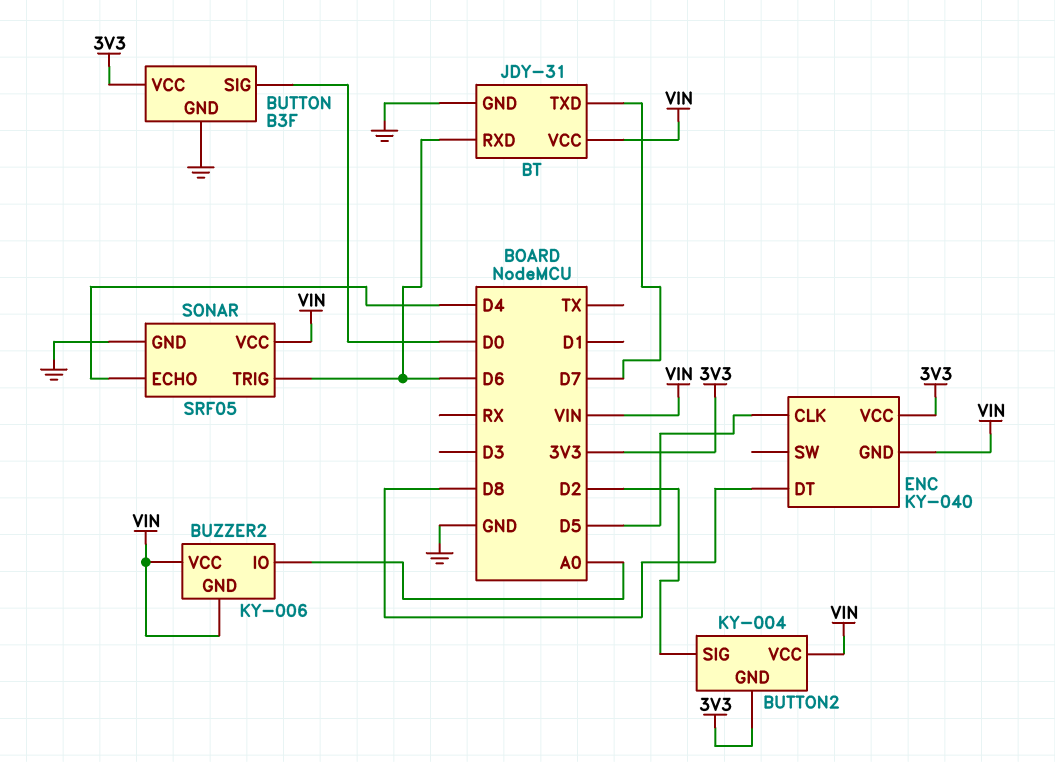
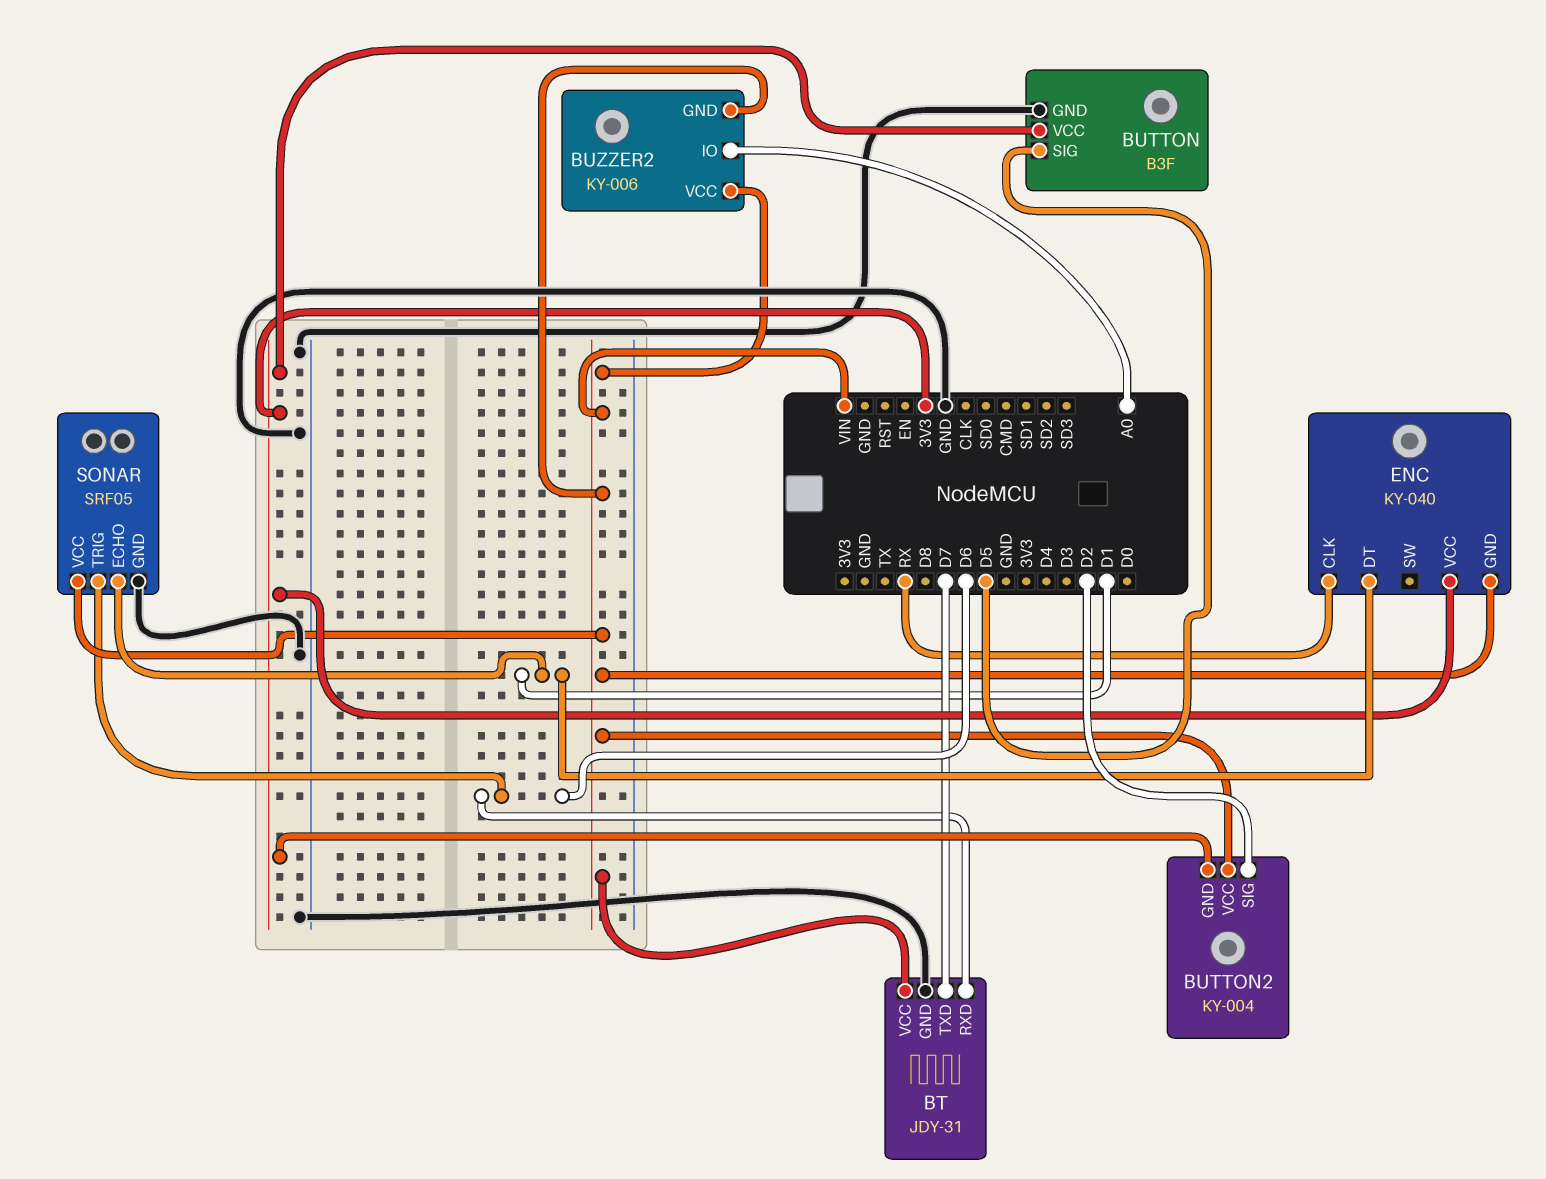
BUTTON pin SIG: D0 -> D5
ENC pin CLK: D5 -> RX
ENC pin DT: D8 -> D1
SONAR pin ECHO: D4 -> D1

